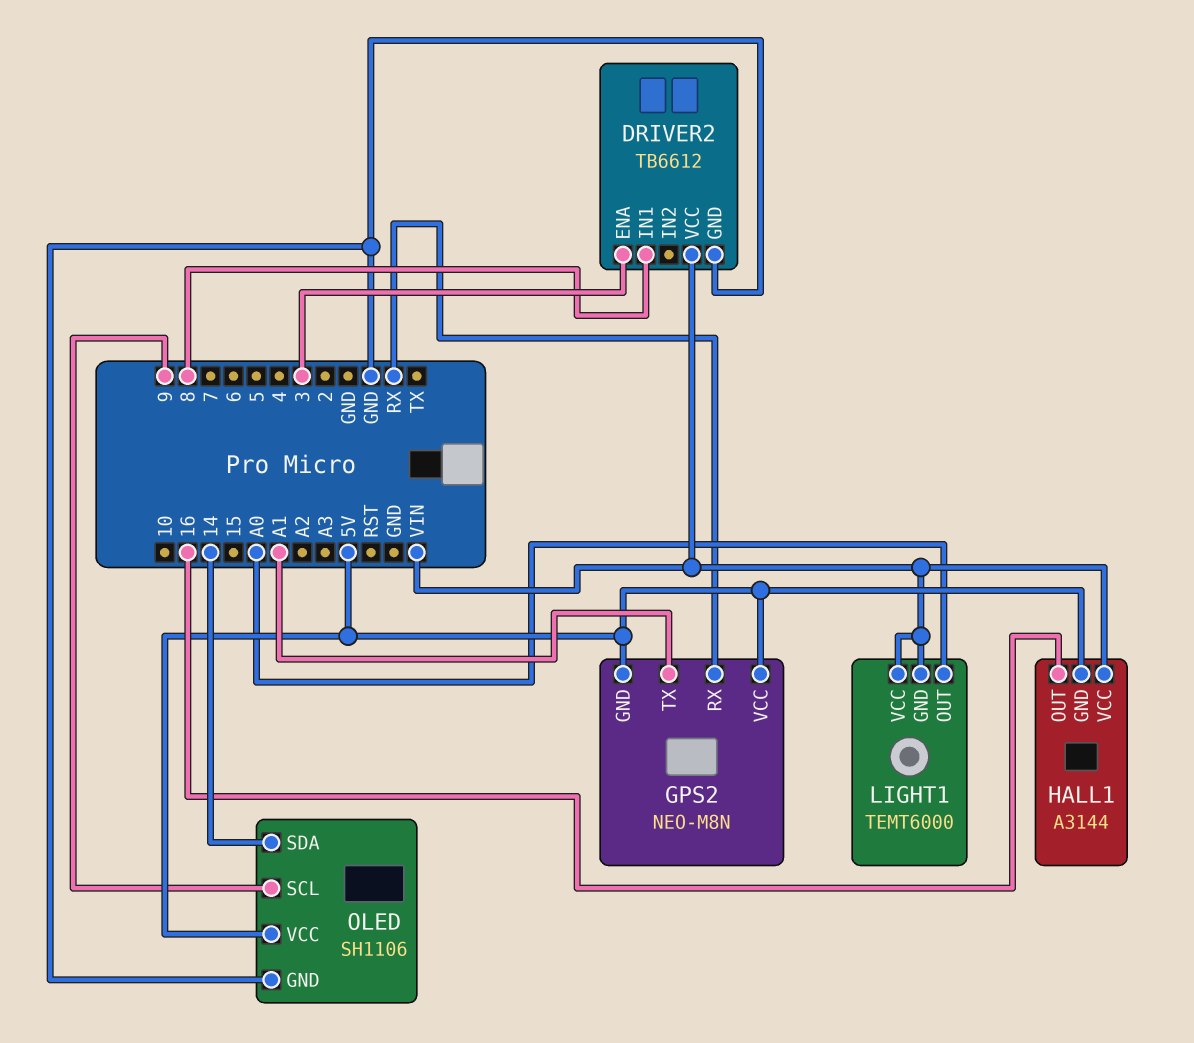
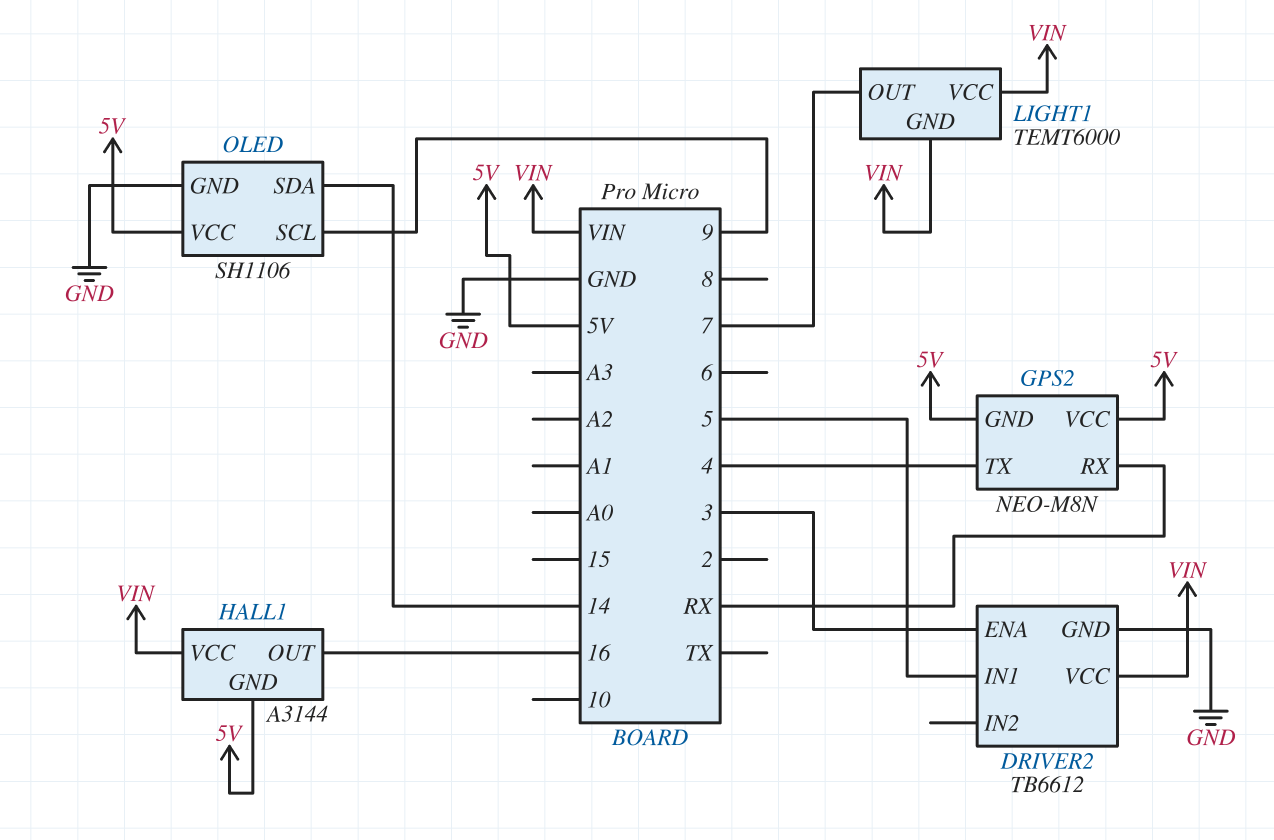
DRIVER2 pin IN1: 8 -> 5
GPS2 pin TX: A1 -> 4
LIGHT1 pin OUT: A0 -> 7

